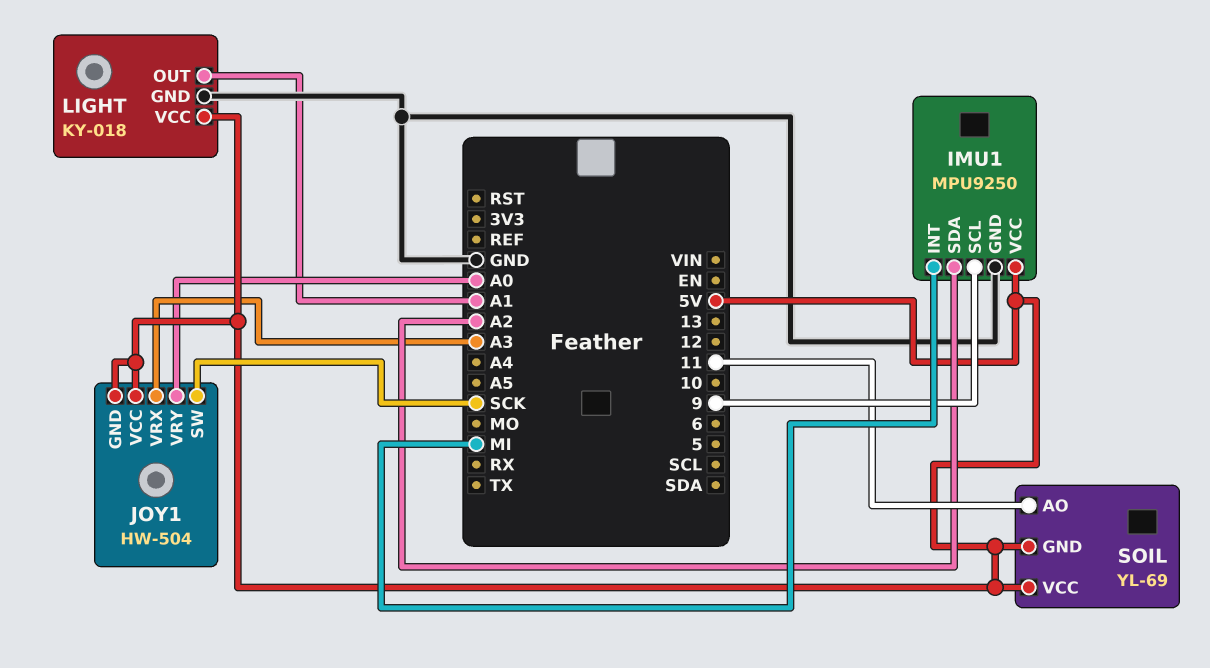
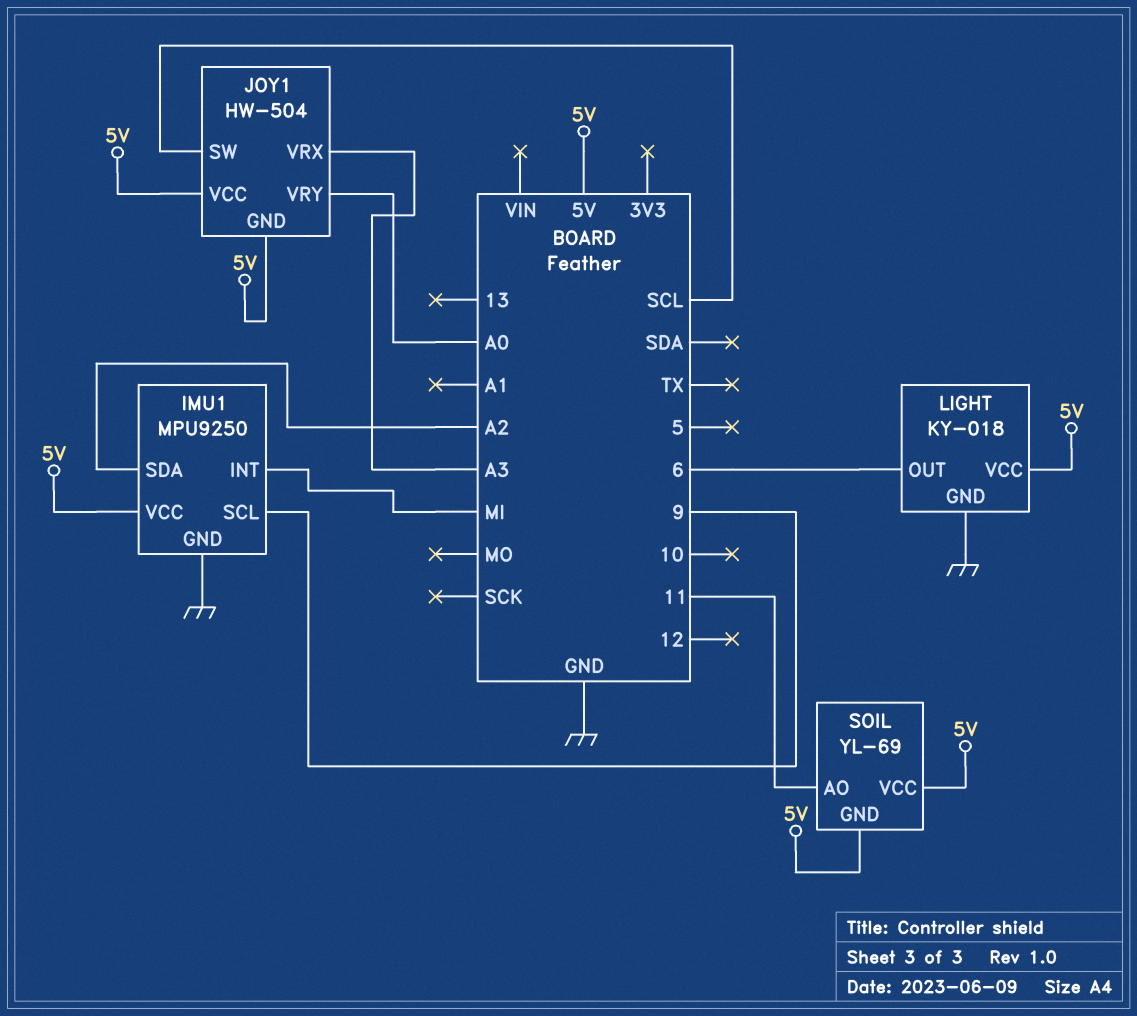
JOY1 pin SW: SCK -> SCL
LIGHT pin OUT: A1 -> 6

